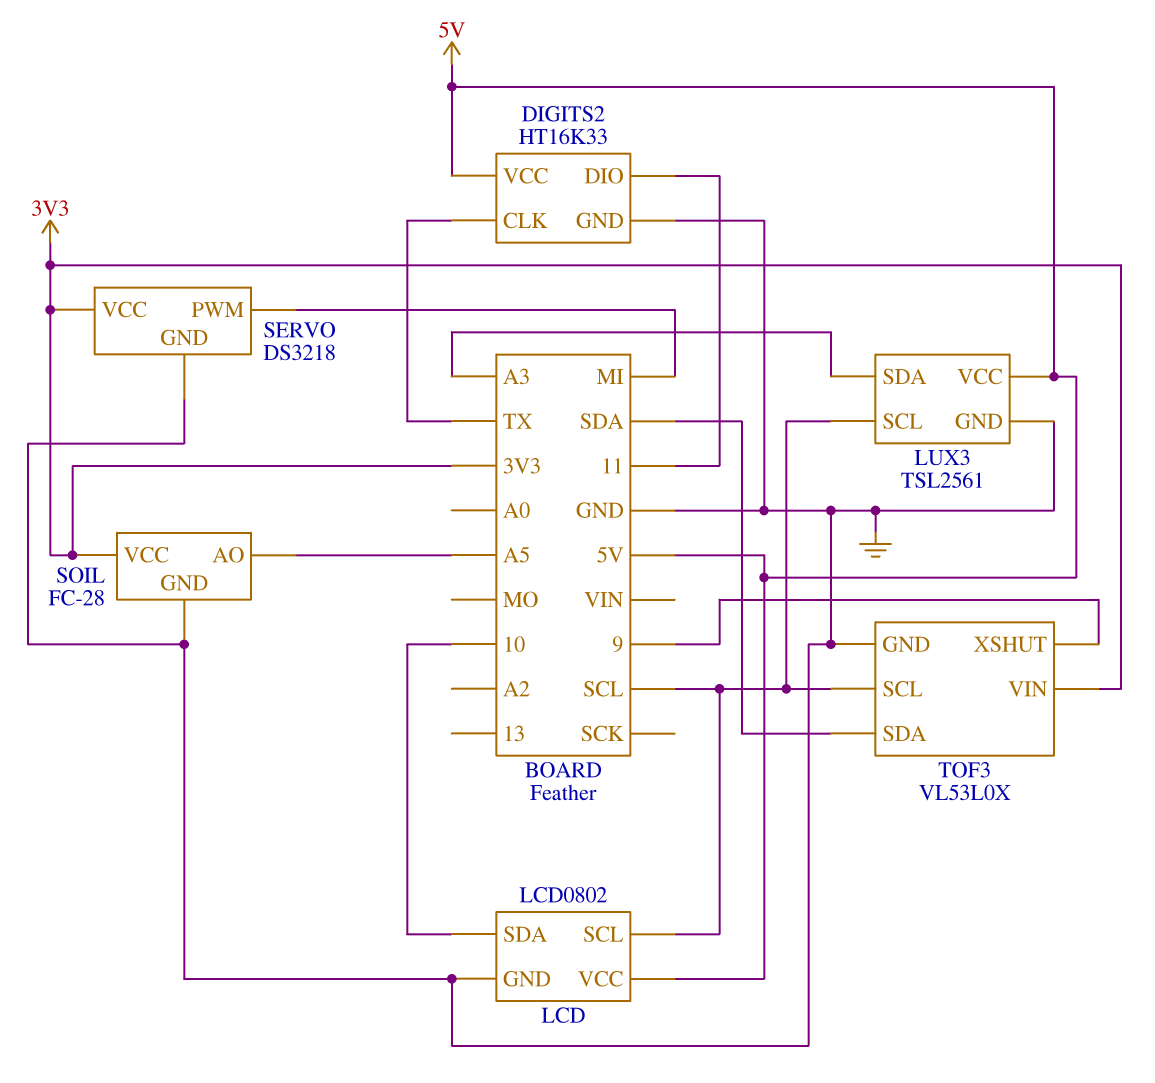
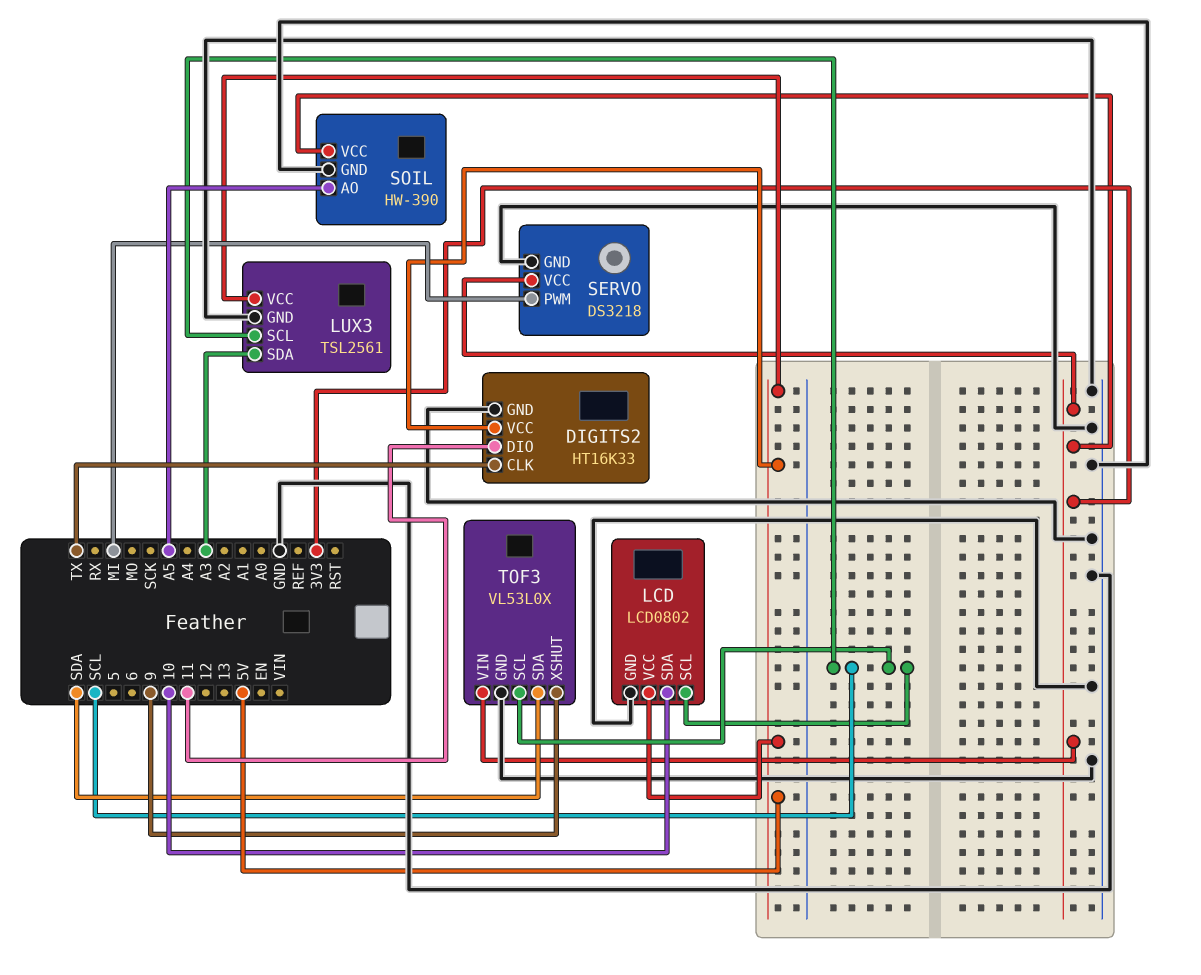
SOIL: FC-28 -> HW-390

